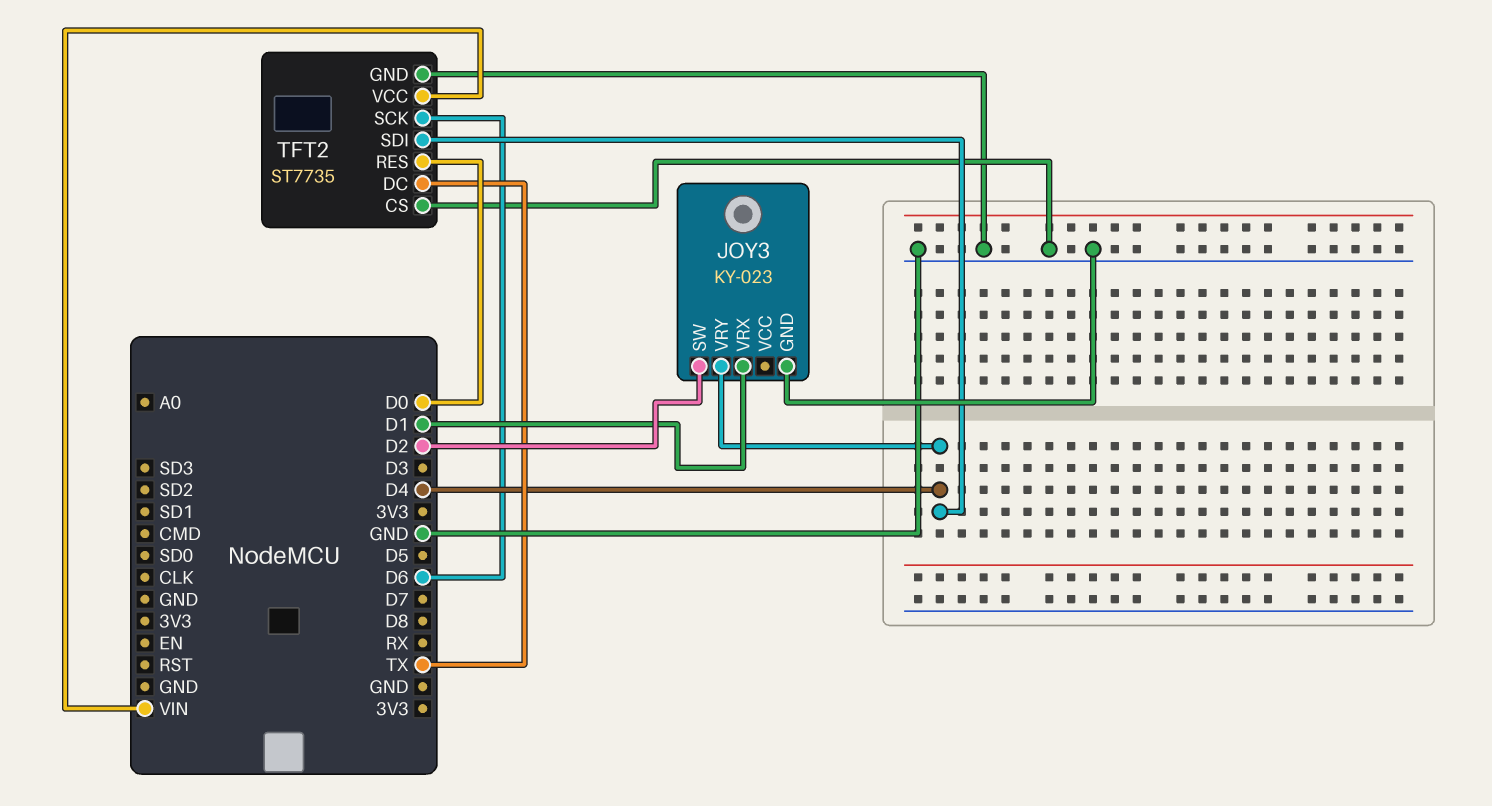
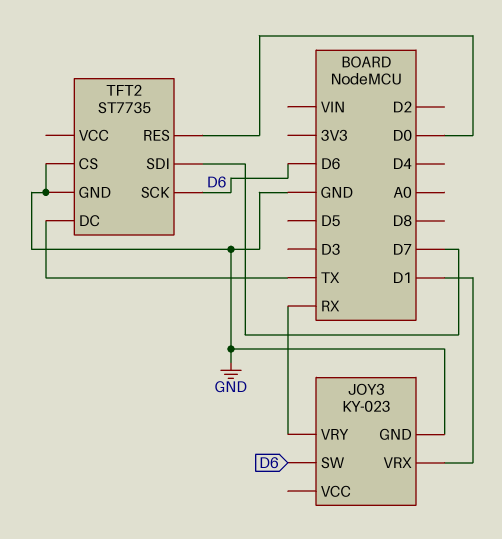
JOY3 pin SW: D2 -> D6
JOY3 pin VRY: D4 -> RX
TFT2 pin SDI: D4 -> D7
TFT2 pin VCC: VIN -> none

